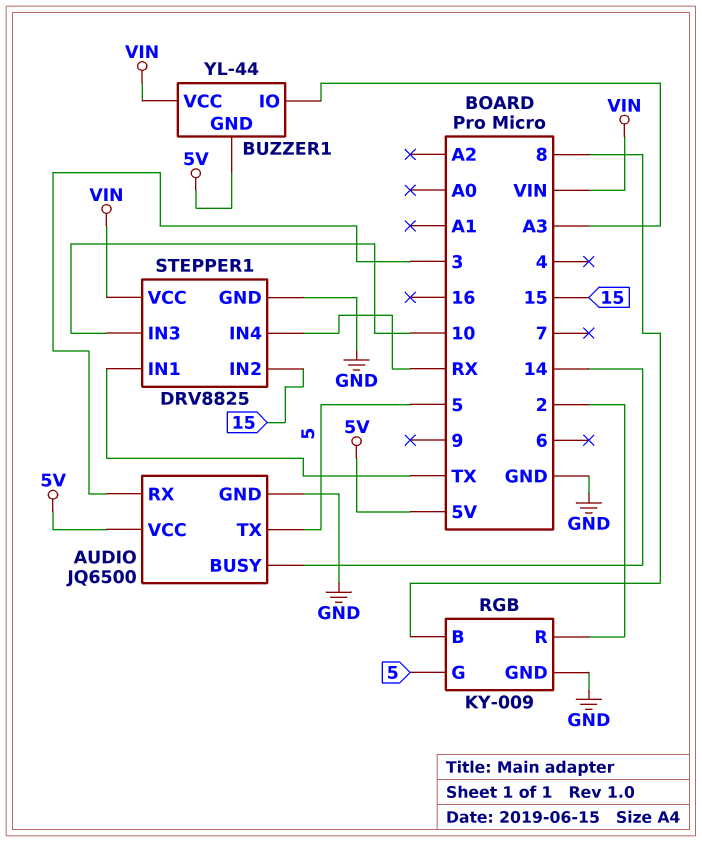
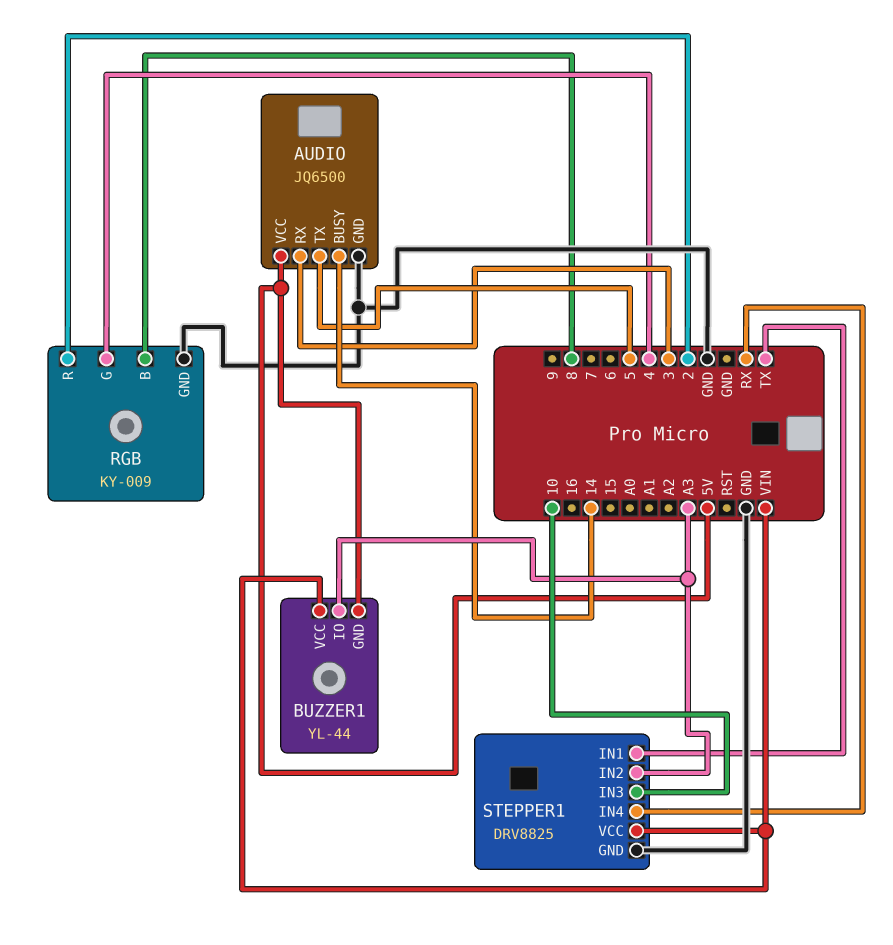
RGB pin G: 5 -> 4
STEPPER1 pin IN2: 15 -> A3

